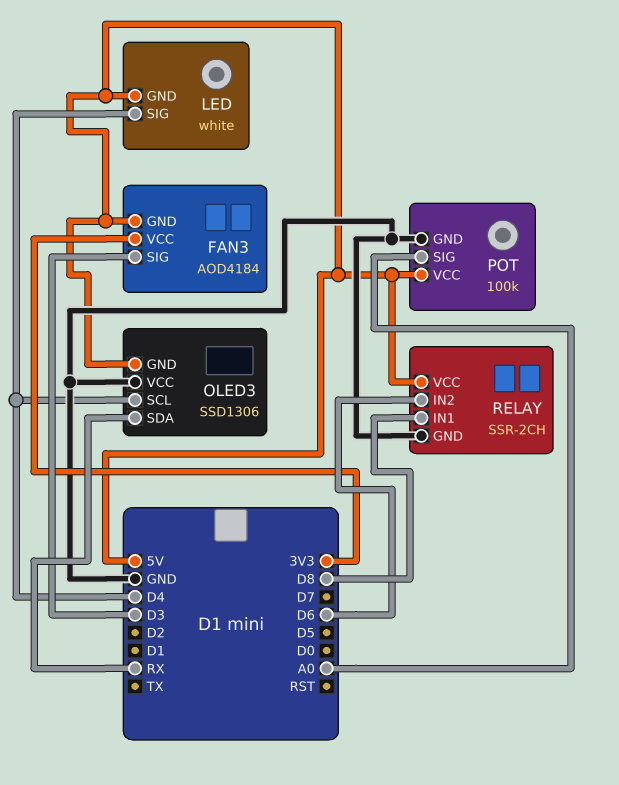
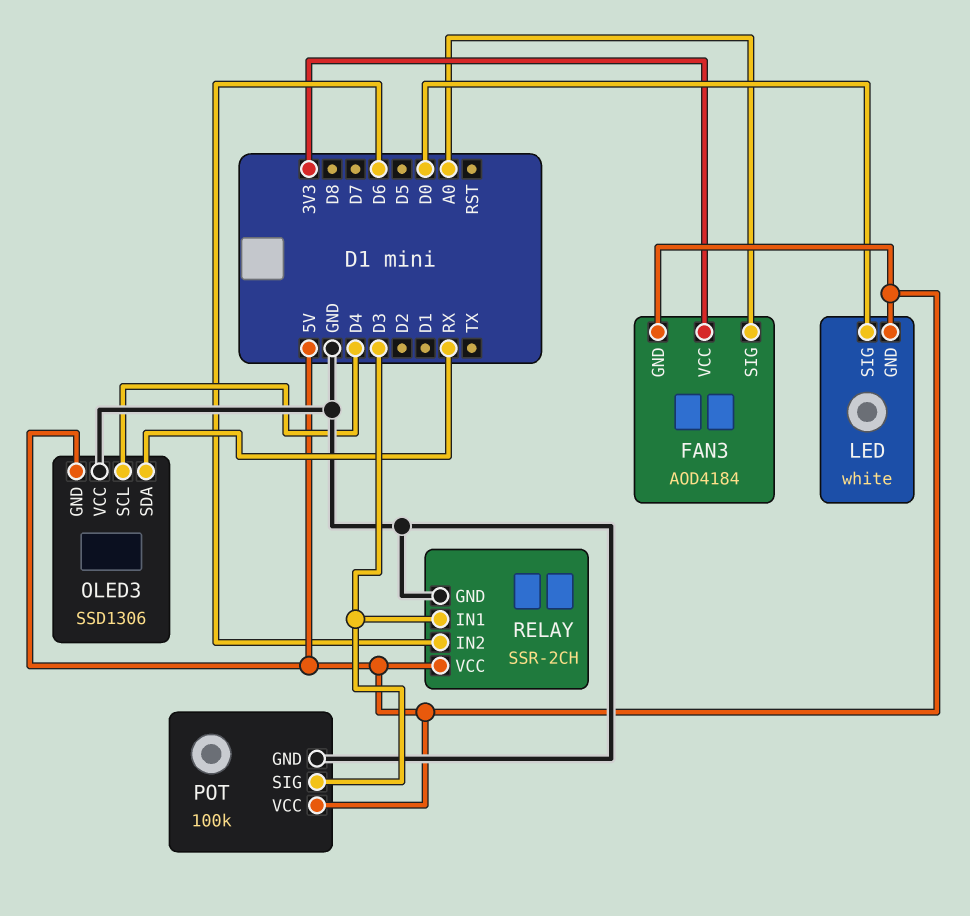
FAN3 pin SIG: D3 -> A0
LED pin SIG: D4 -> D0
POT pin SIG: A0 -> D3
RELAY pin IN1: D8 -> D3

